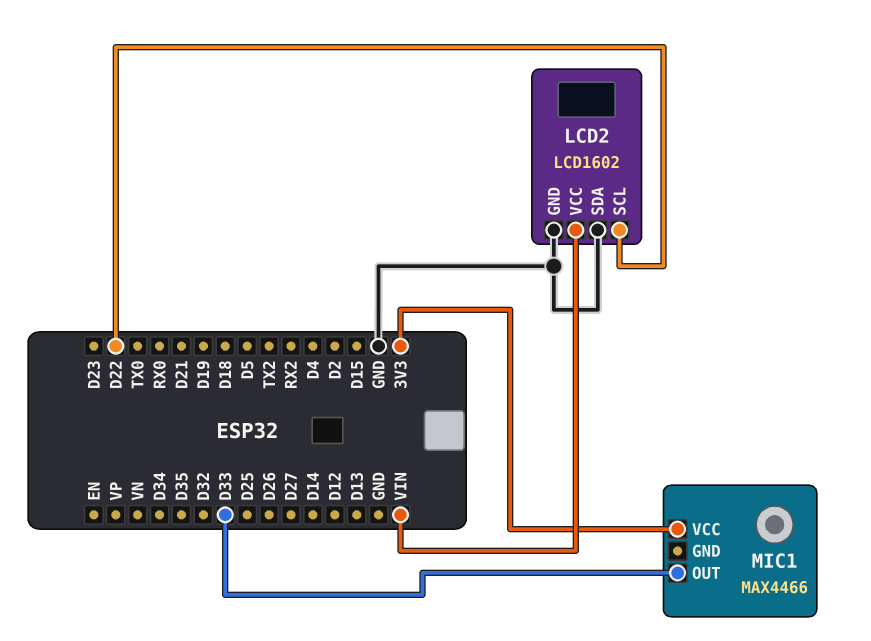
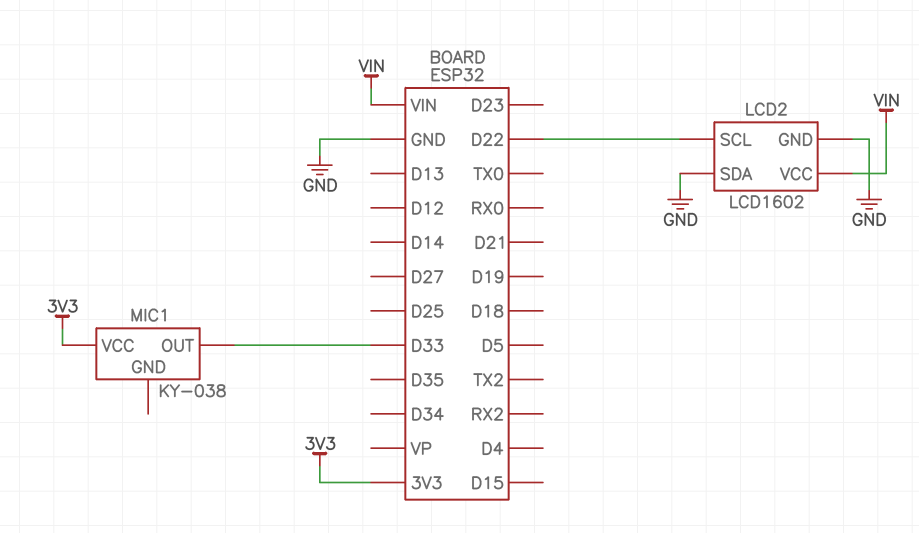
MIC1: MAX4466 -> KY-038

